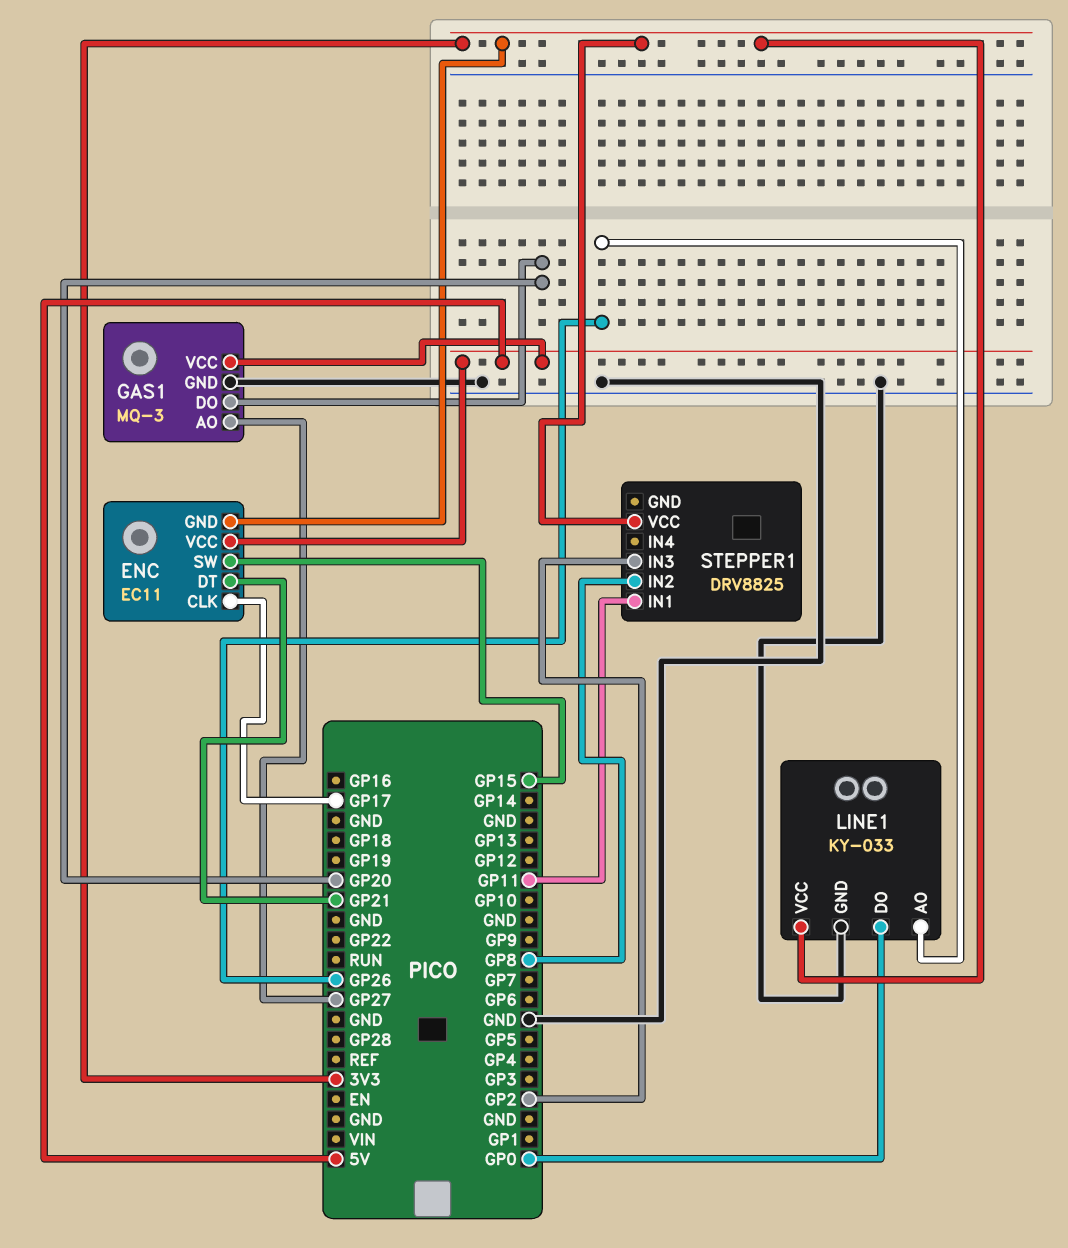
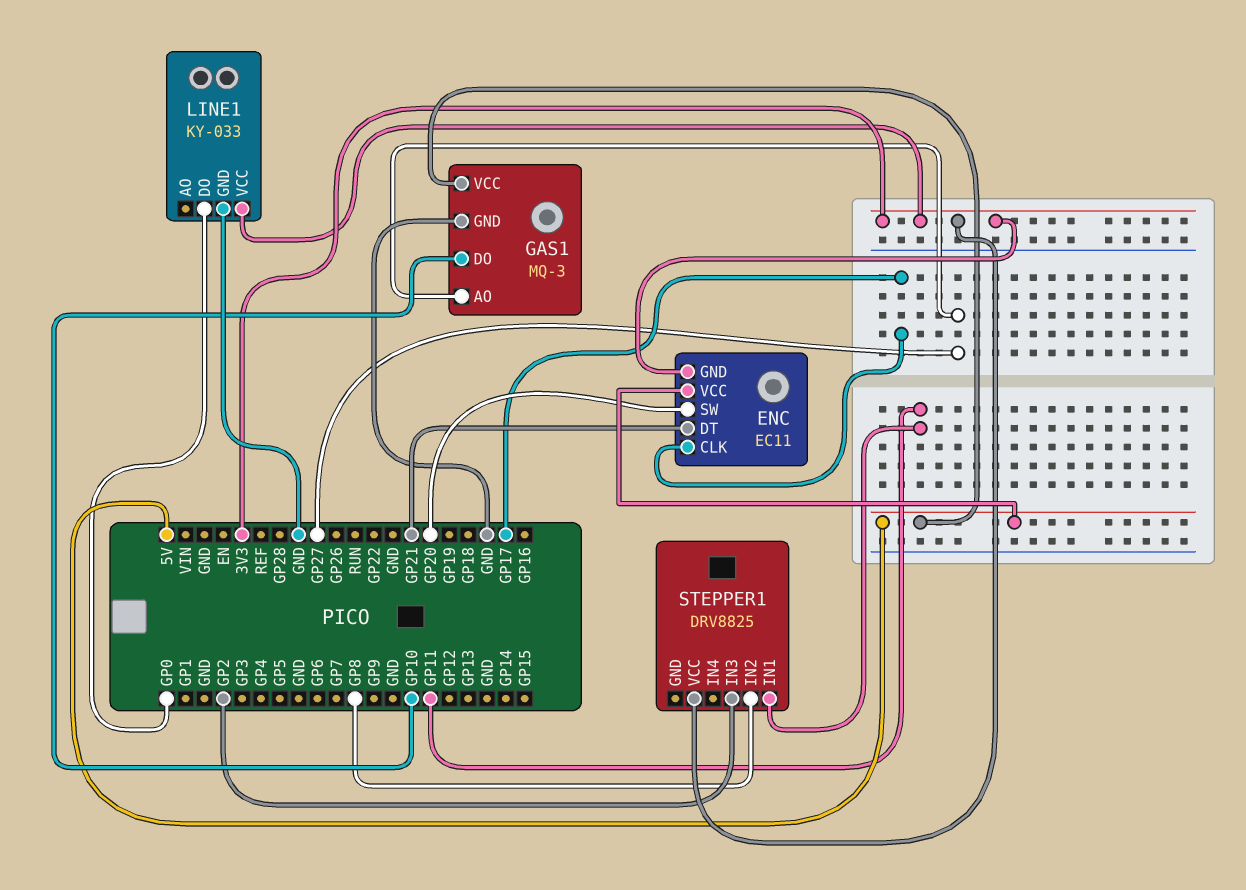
ENC pin SW: GP15 -> GP20
GAS1 pin DO: GP20 -> GP10
LINE1 pin AO: GP26 -> none

